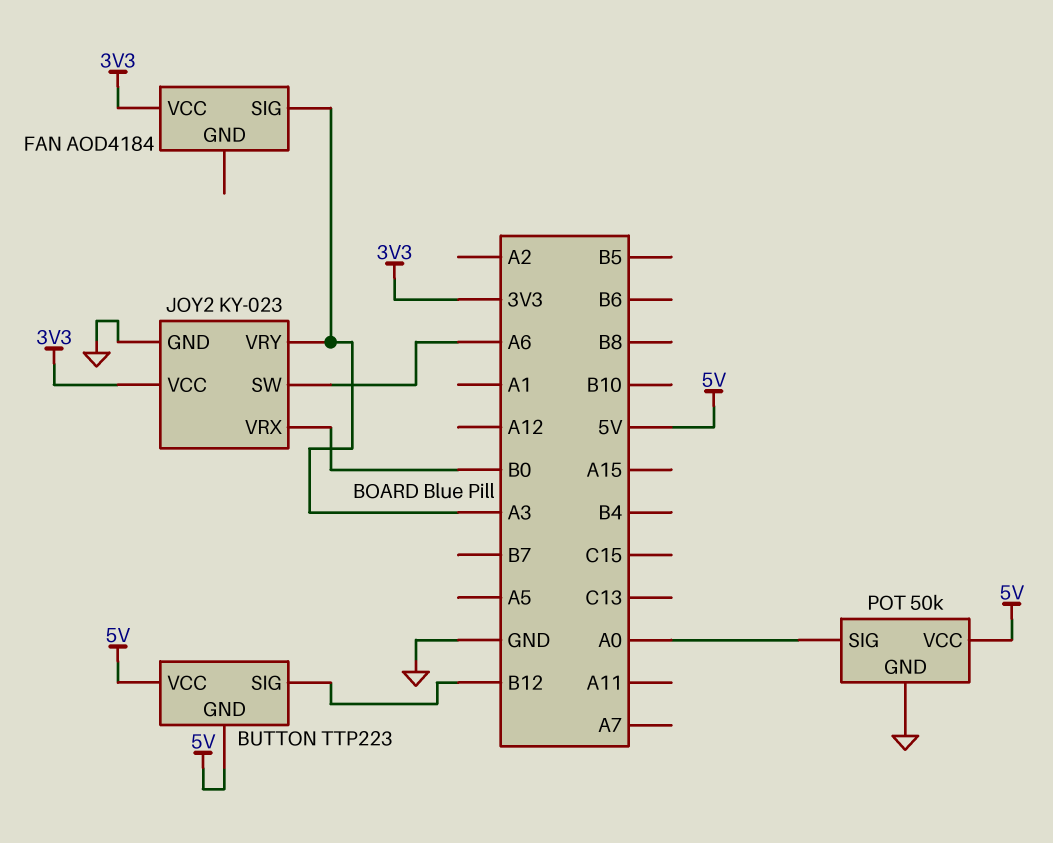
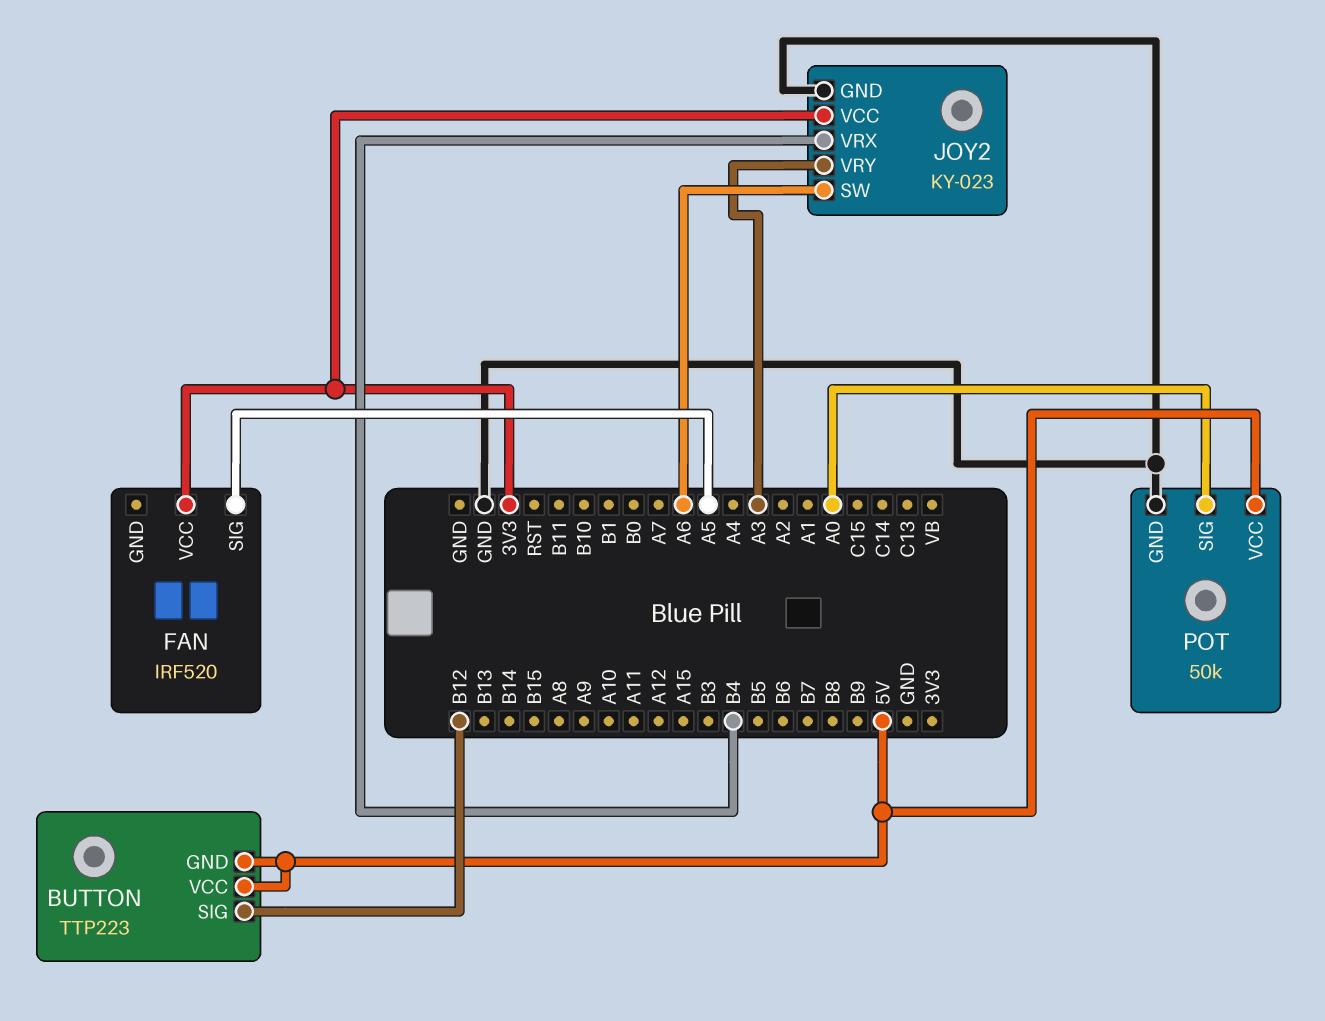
FAN: AOD4184 -> IRF520
FAN pin SIG: A3 -> A5
JOY2 pin VRX: B0 -> B4

